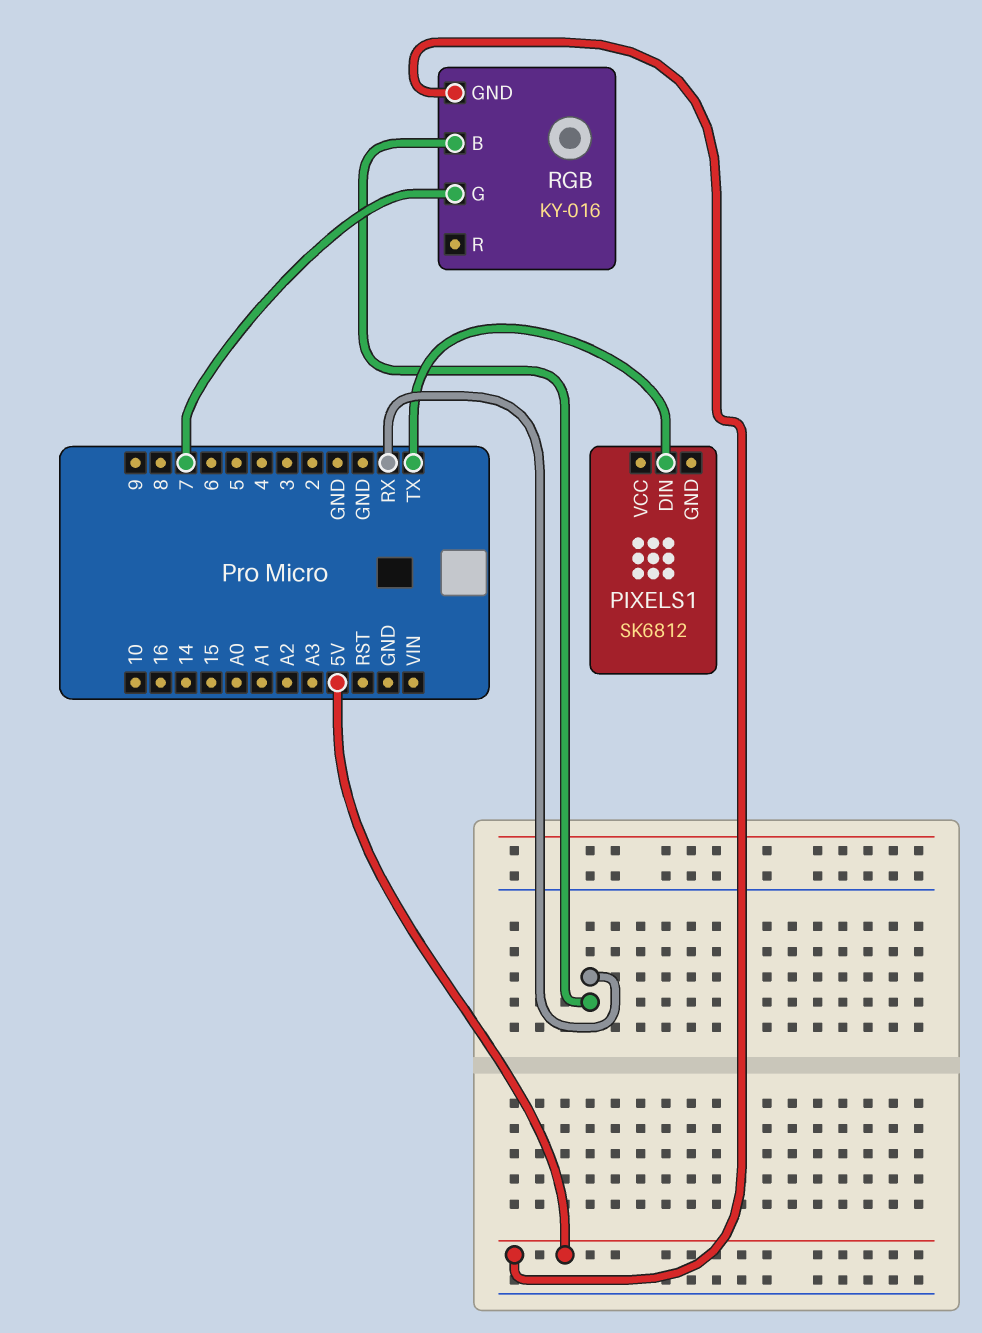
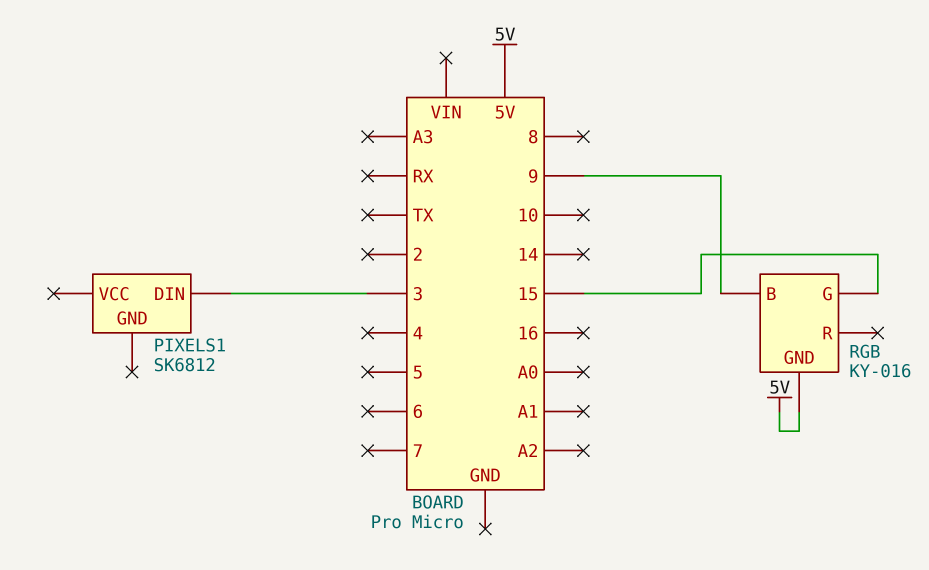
PIXELS1 pin DIN: TX -> 3
RGB pin B: RX -> 9
RGB pin G: 7 -> 15

